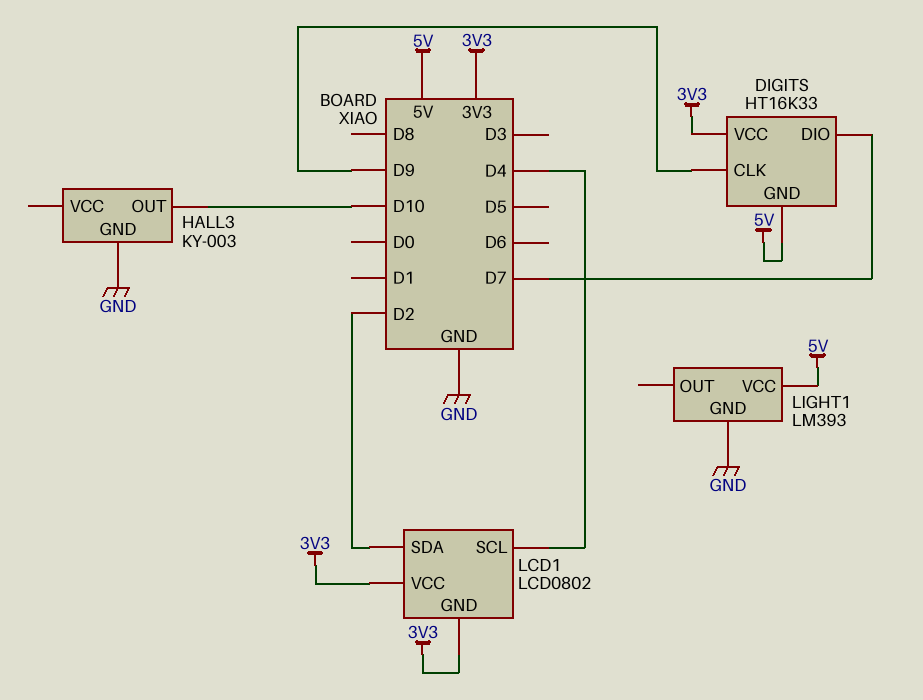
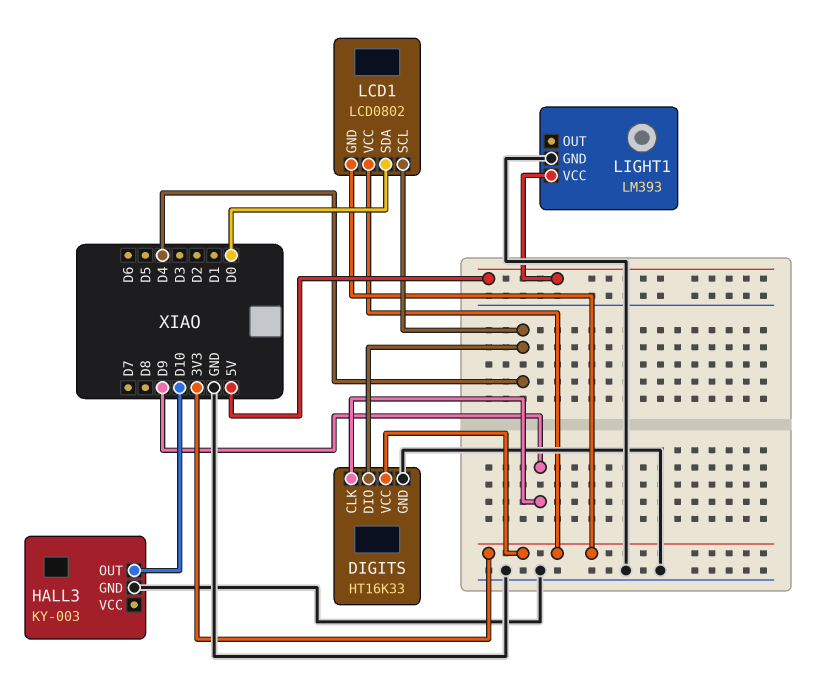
DIGITS pin DIO: D7 -> D4
DIGITS pin GND: 5V -> GND
LCD1 pin SDA: D2 -> D0

